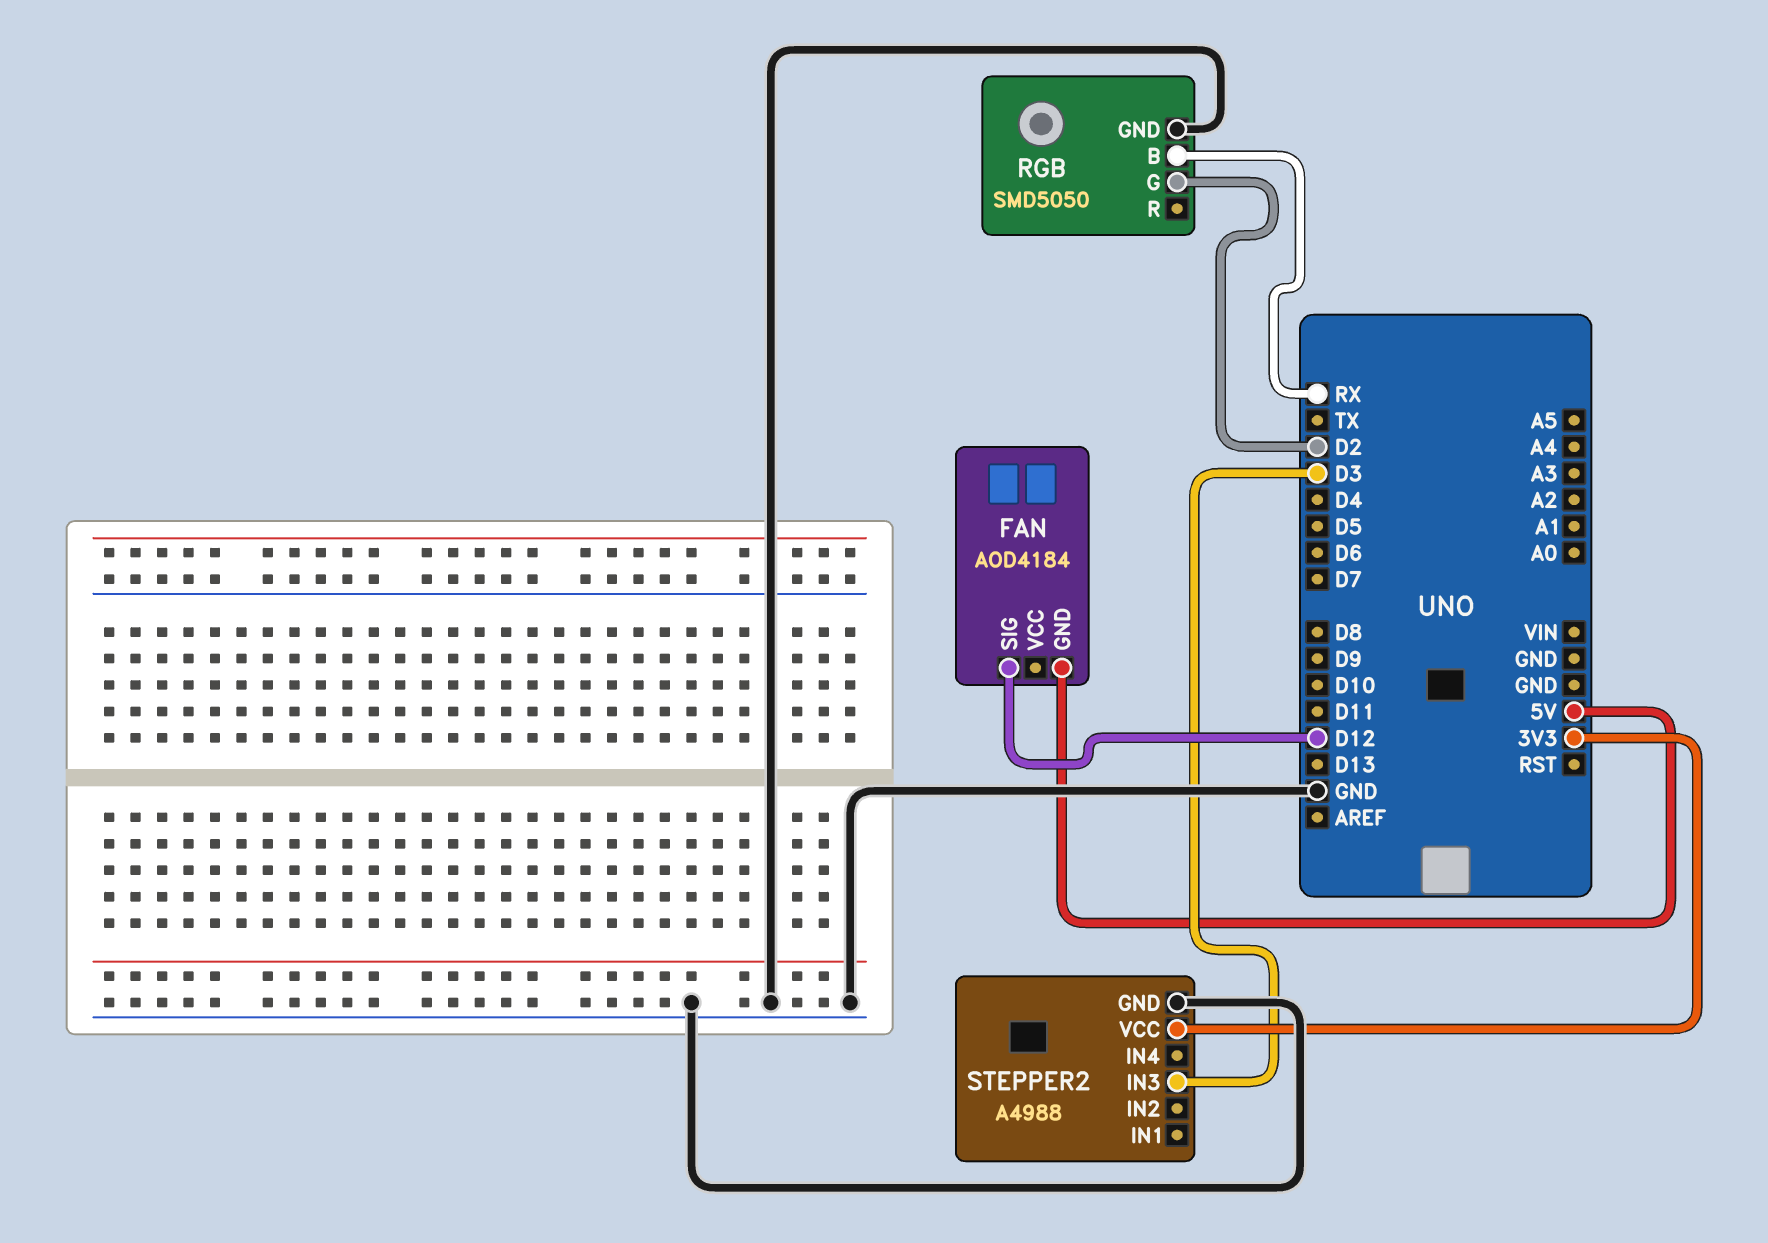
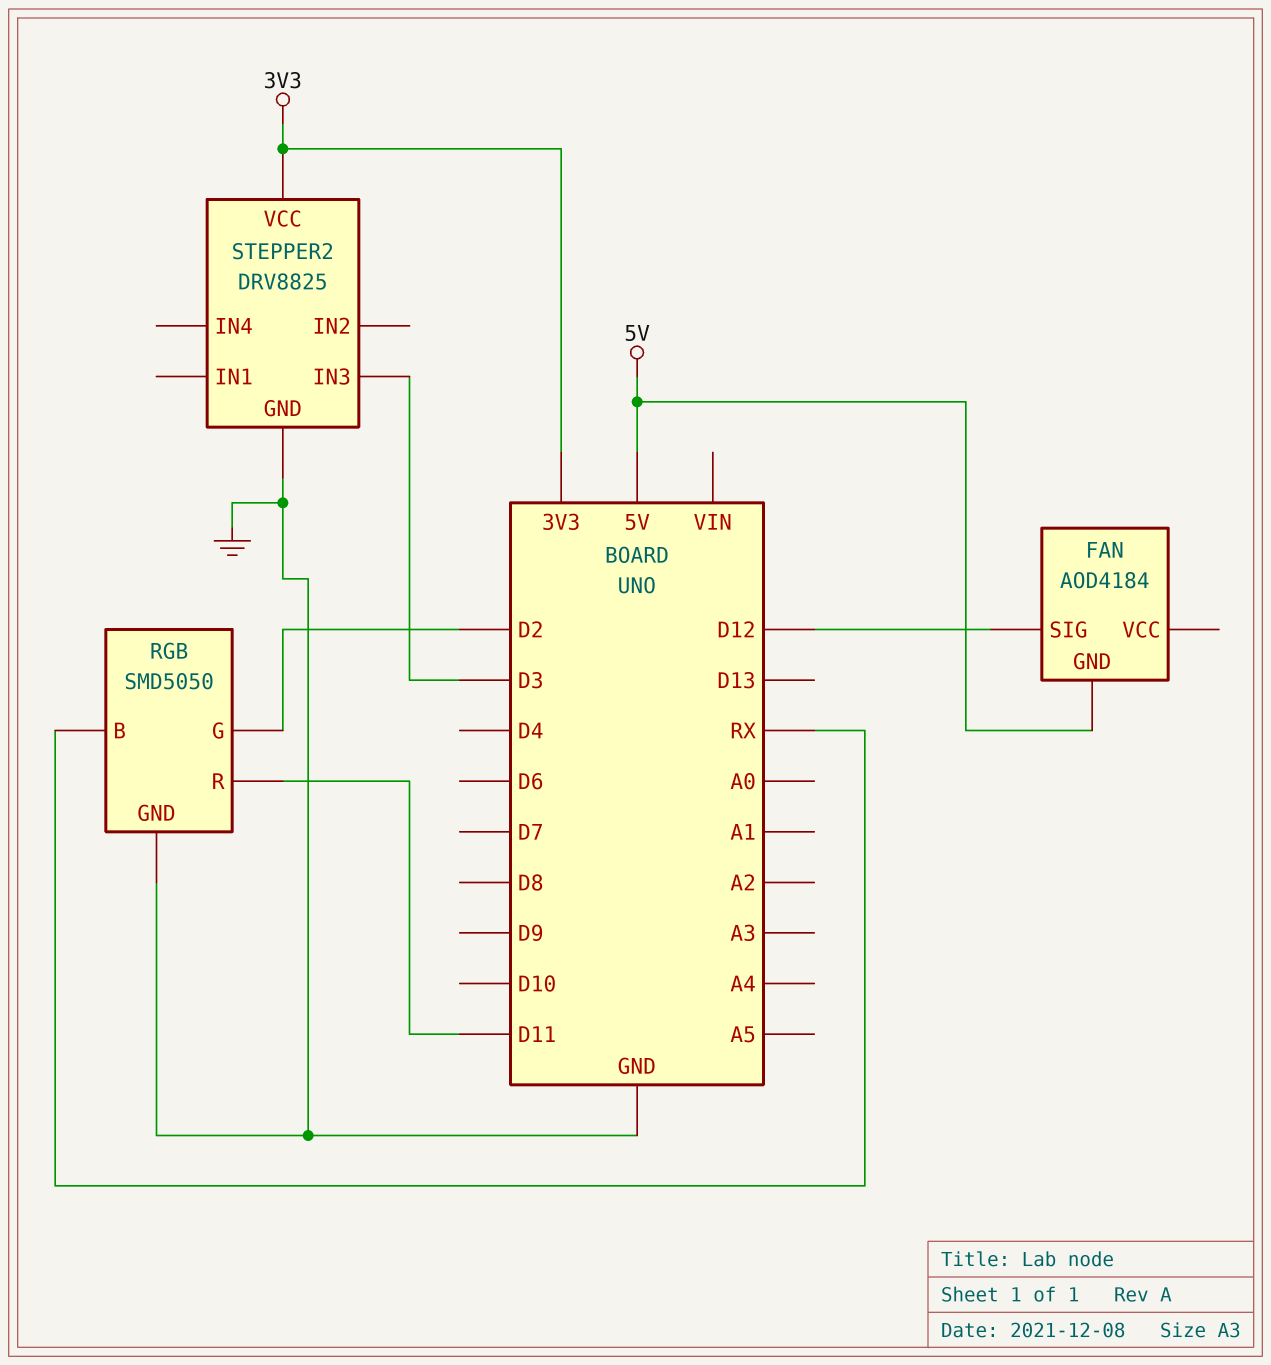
RGB pin R: none -> D11
STEPPER2: A4988 -> DRV8825

